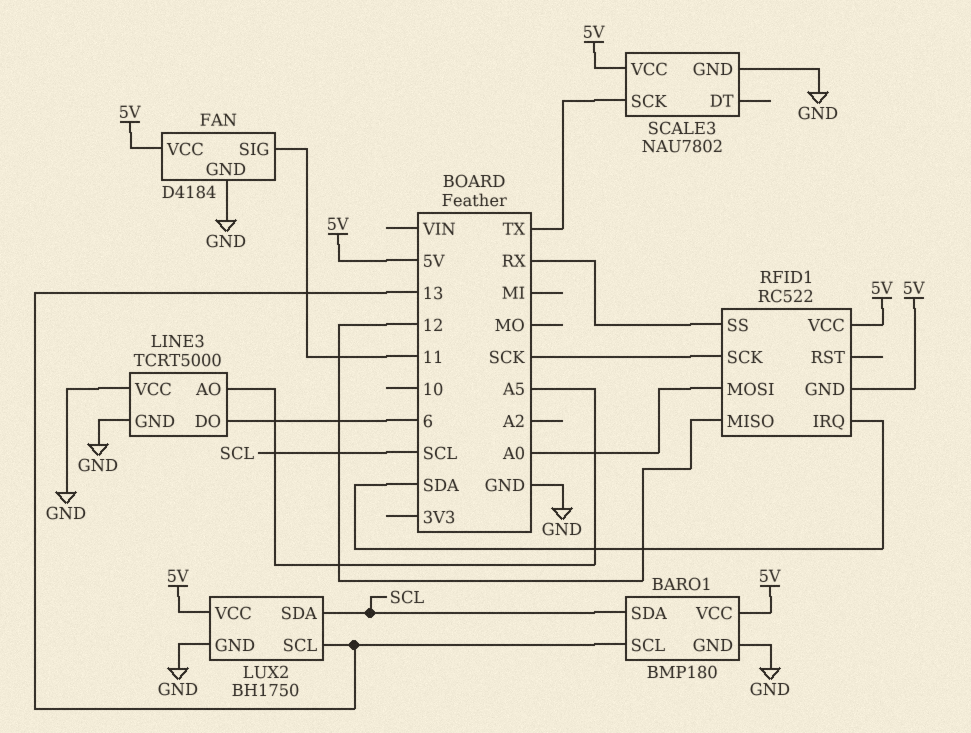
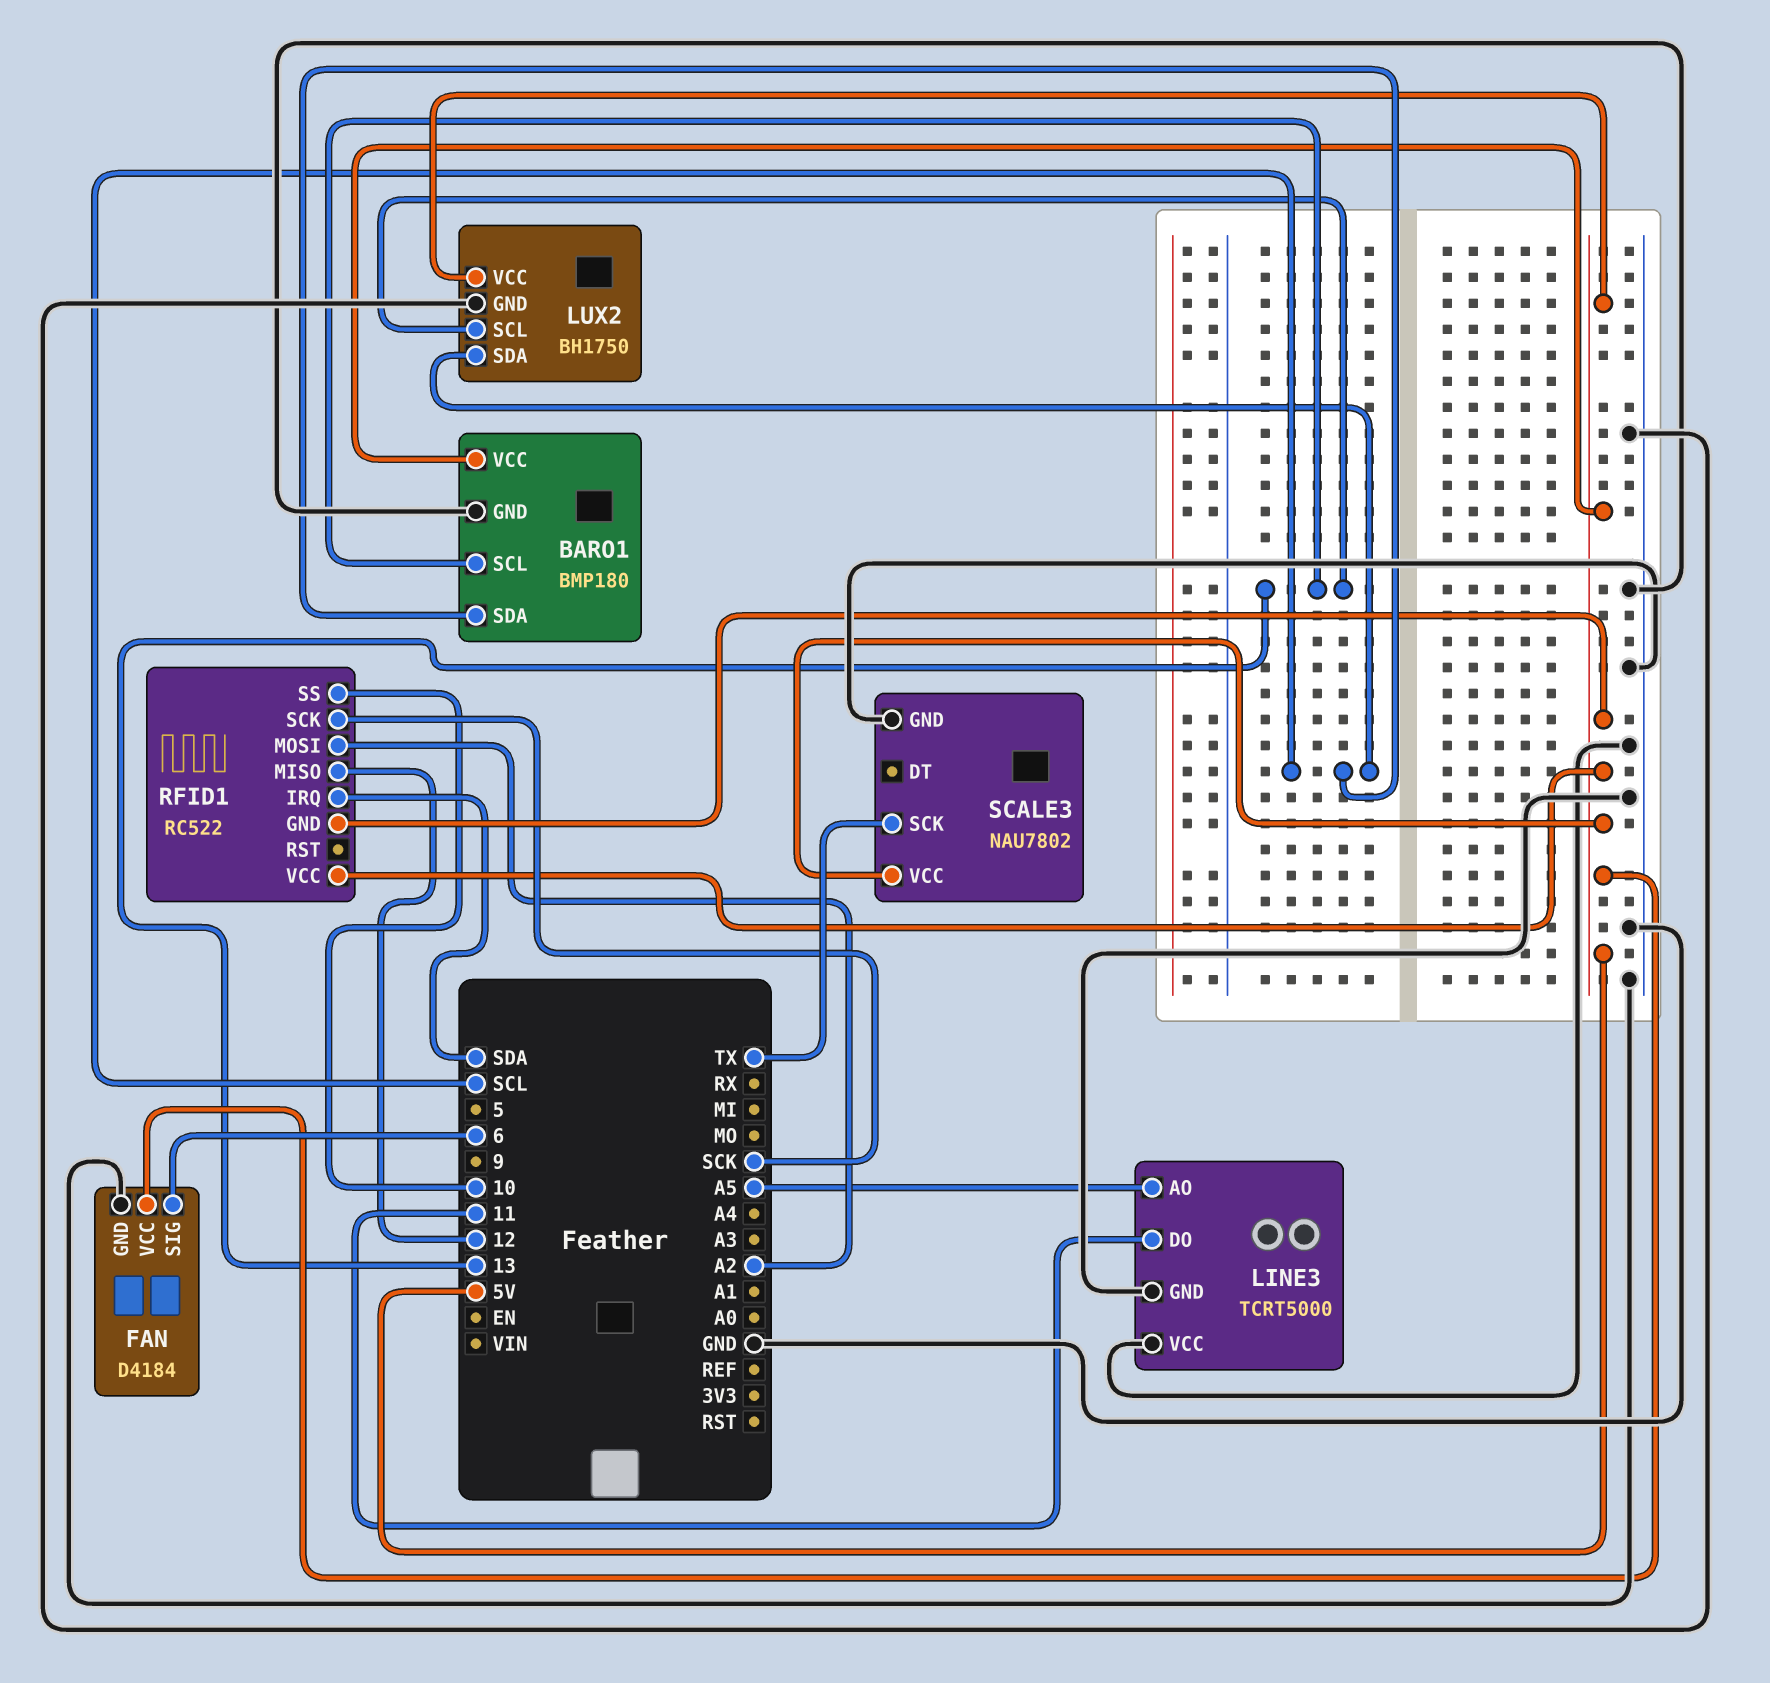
FAN pin SIG: 11 -> 6
LINE3 pin DO: 6 -> 11
RFID1 pin MOSI: A0 -> A2
RFID1 pin SS: RX -> 10

